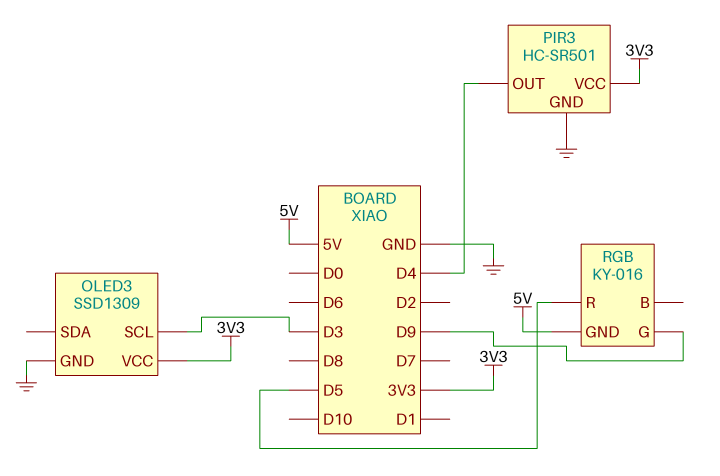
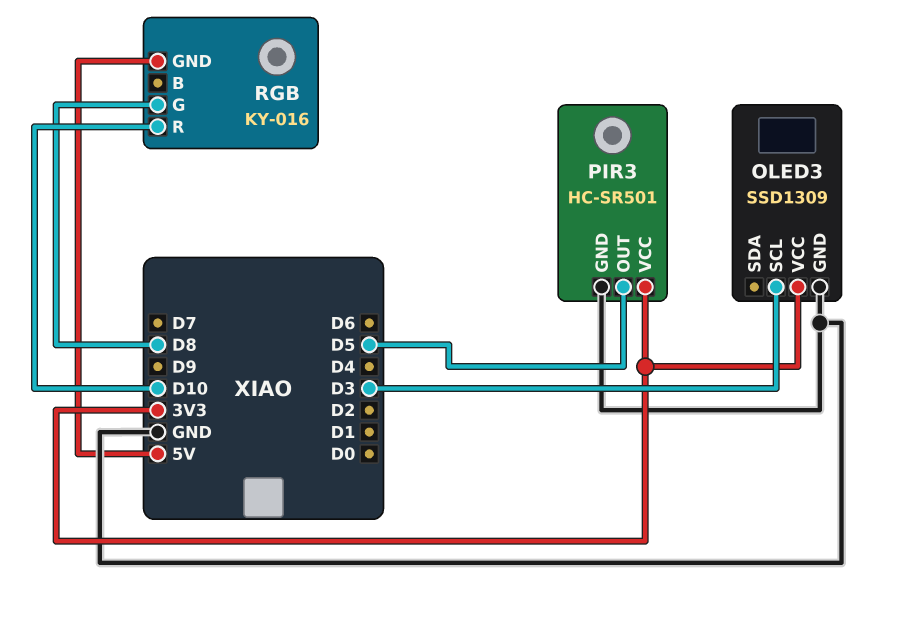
PIR3 pin OUT: D4 -> D5
RGB pin G: D9 -> D8
RGB pin R: D5 -> D10

